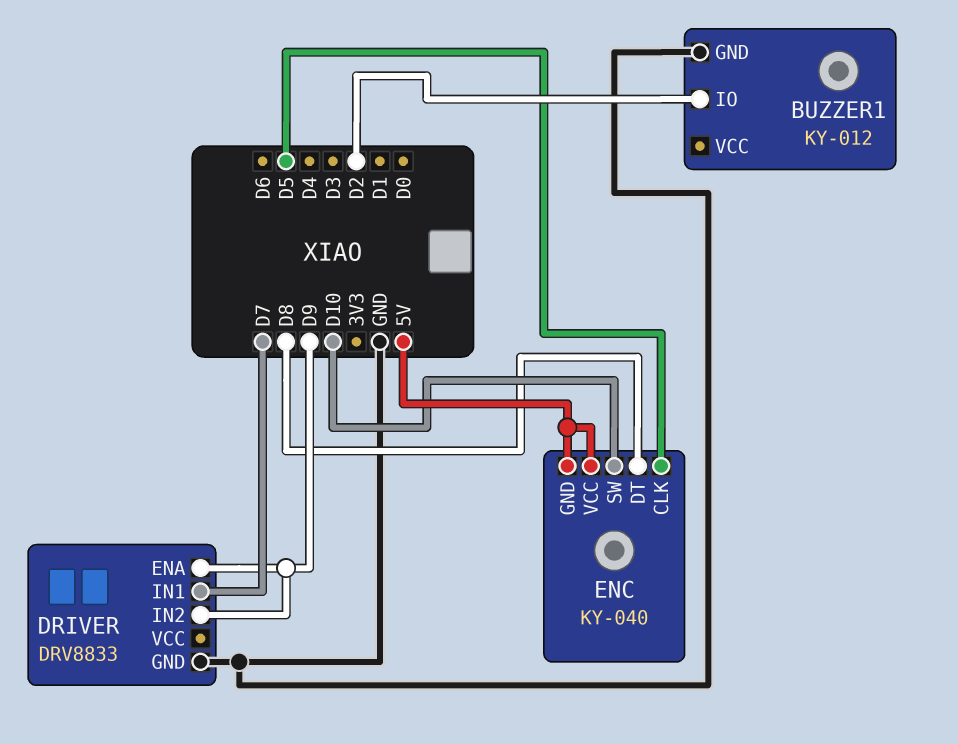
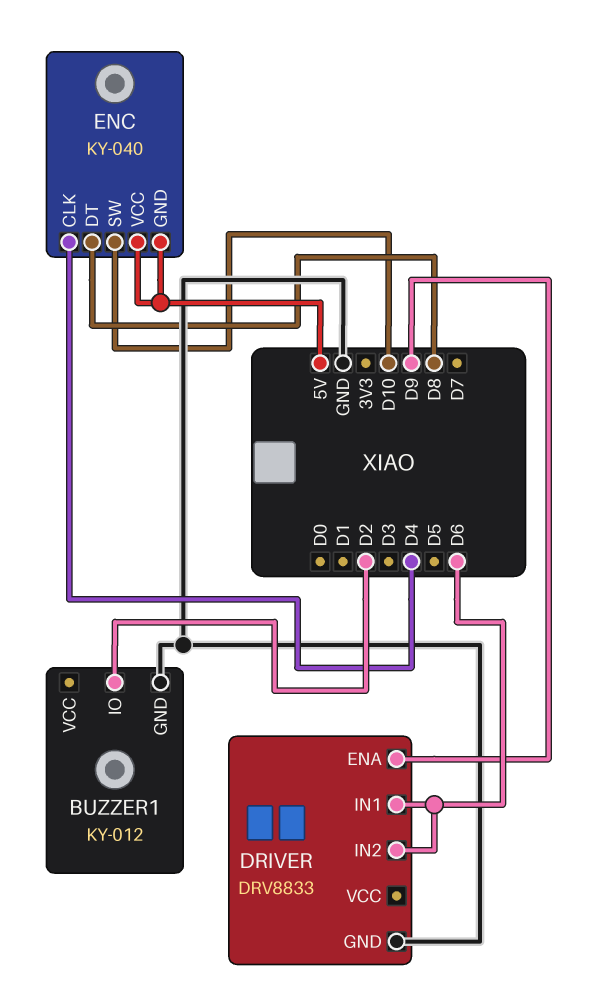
DRIVER pin IN1: D7 -> D6
DRIVER pin IN2: D9 -> D6
ENC pin CLK: D5 -> D4

